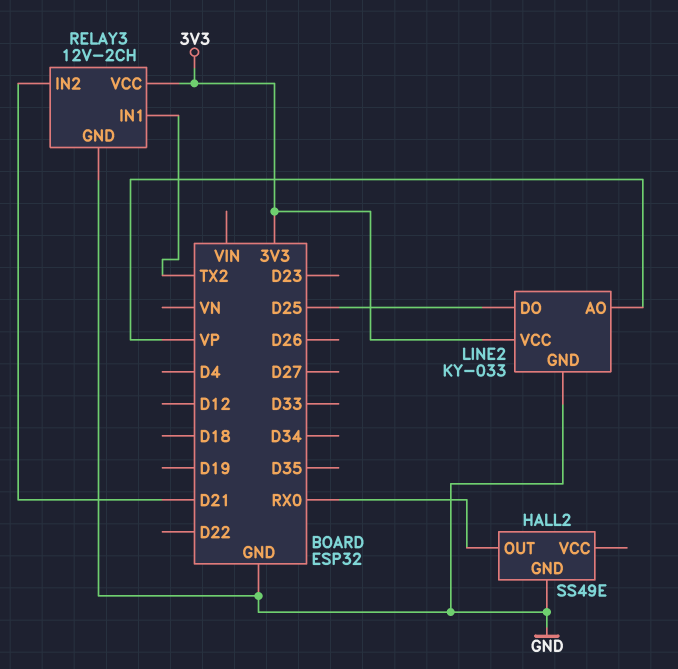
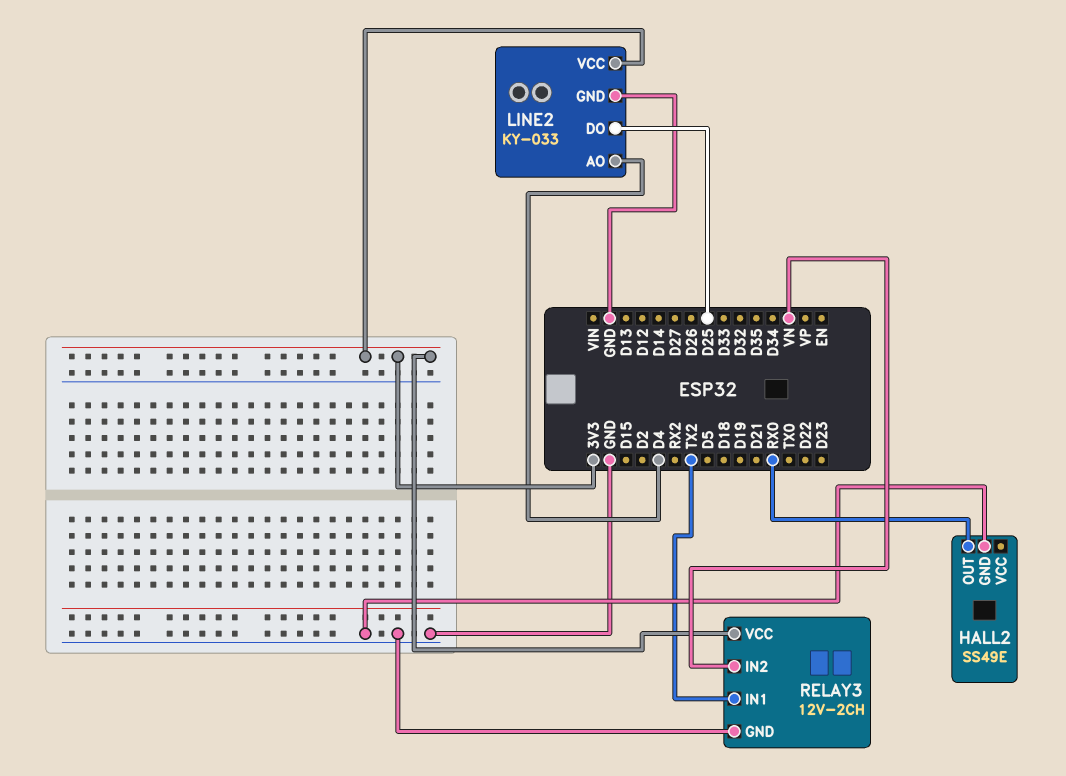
LINE2 pin AO: VP -> D4
RELAY3 pin IN2: D21 -> VN

